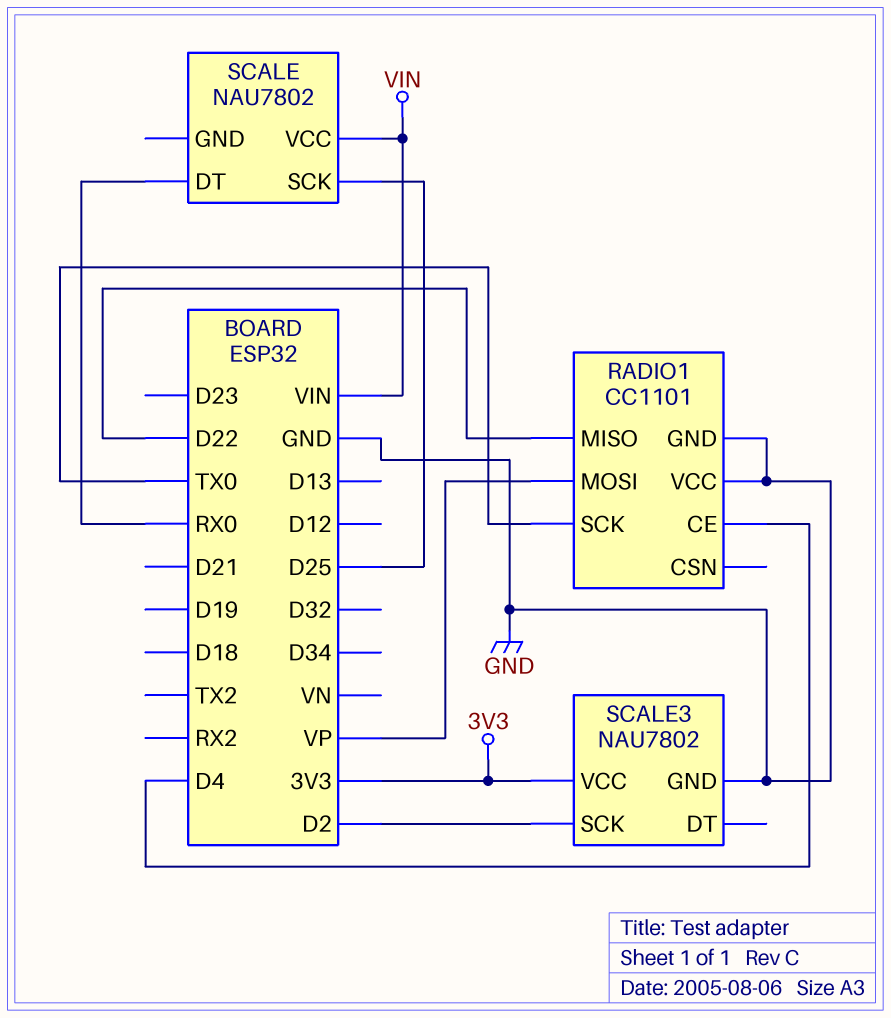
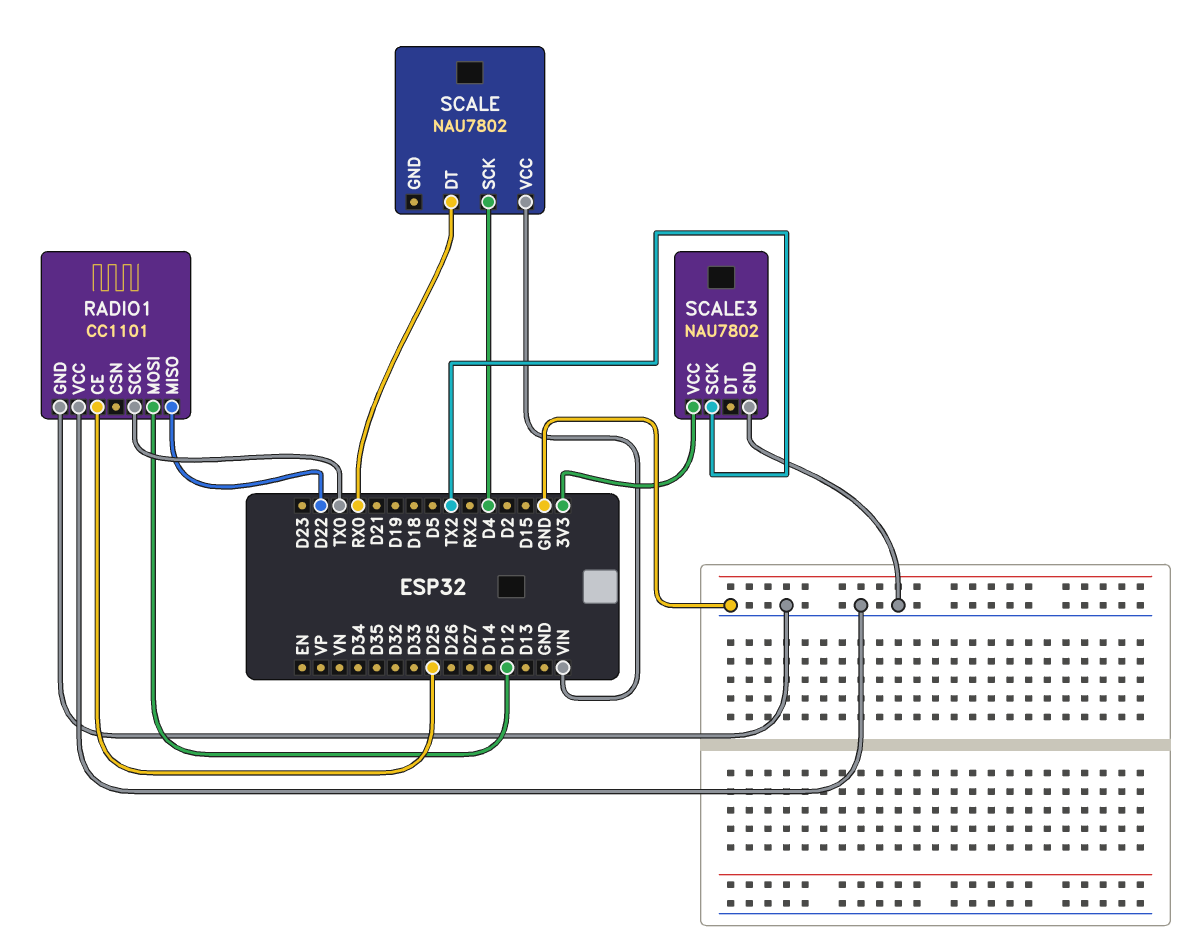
RADIO1 pin CE: D4 -> D25
RADIO1 pin MOSI: VP -> D12
SCALE pin SCK: D25 -> D4
SCALE3 pin SCK: D2 -> TX2

